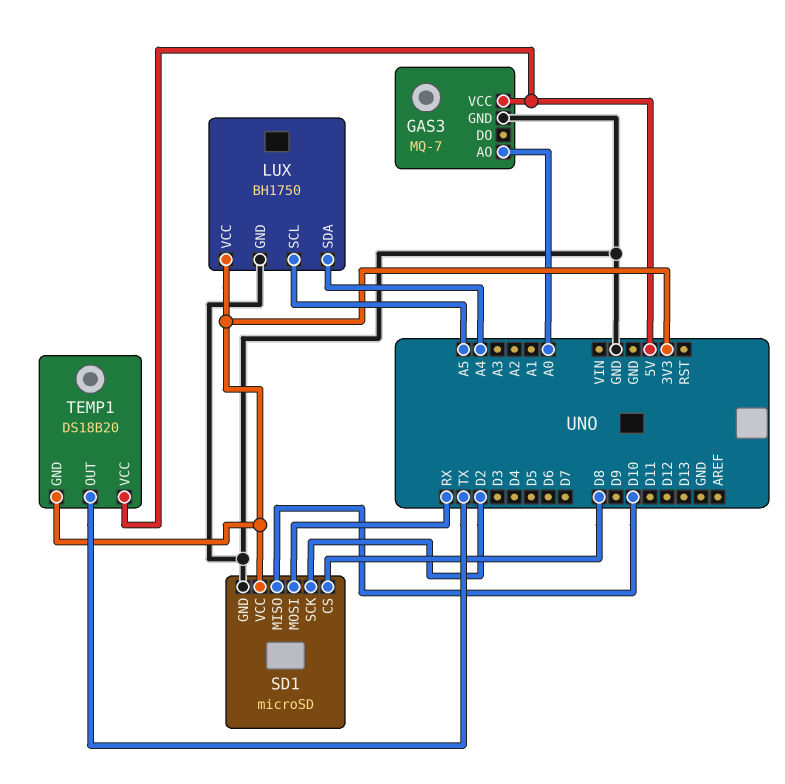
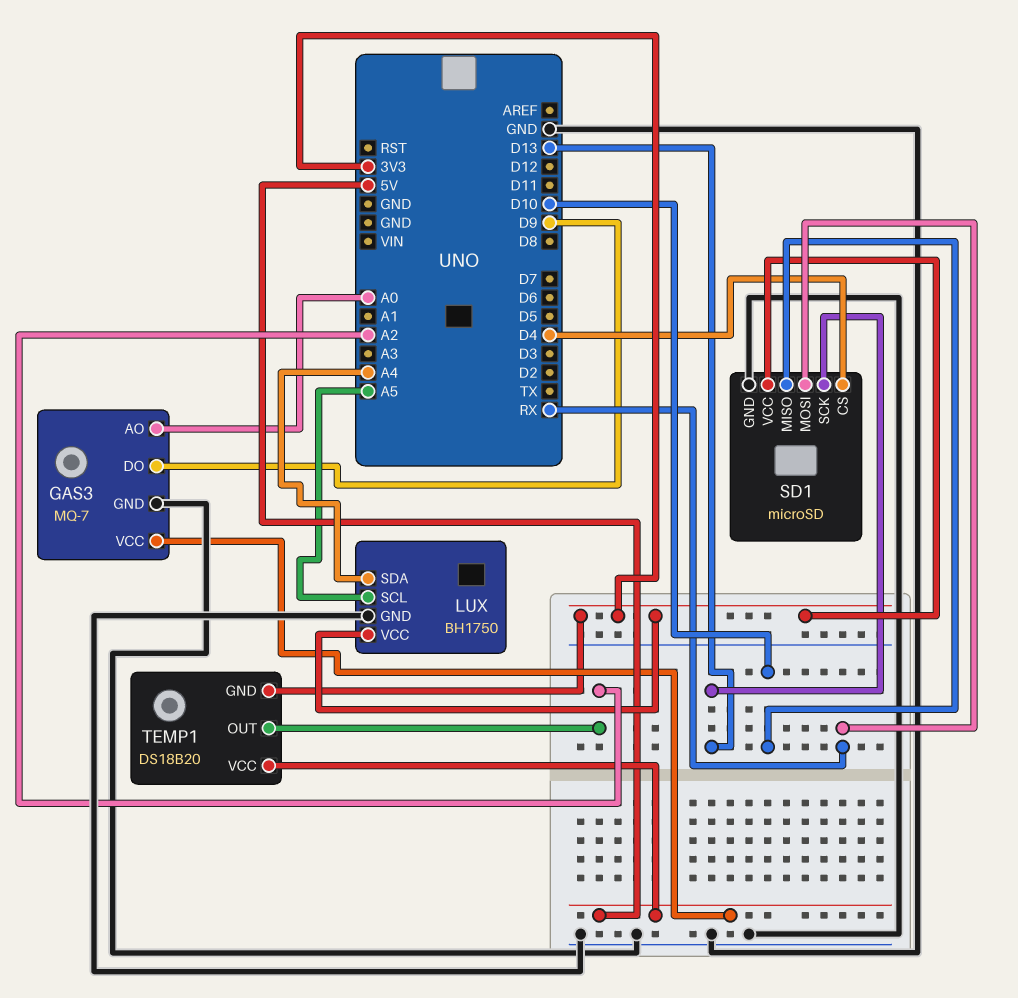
GAS3 pin DO: none -> D9
SD1 pin CS: D8 -> D4
SD1 pin SCK: D2 -> D13
TEMP1 pin OUT: TX -> A2

